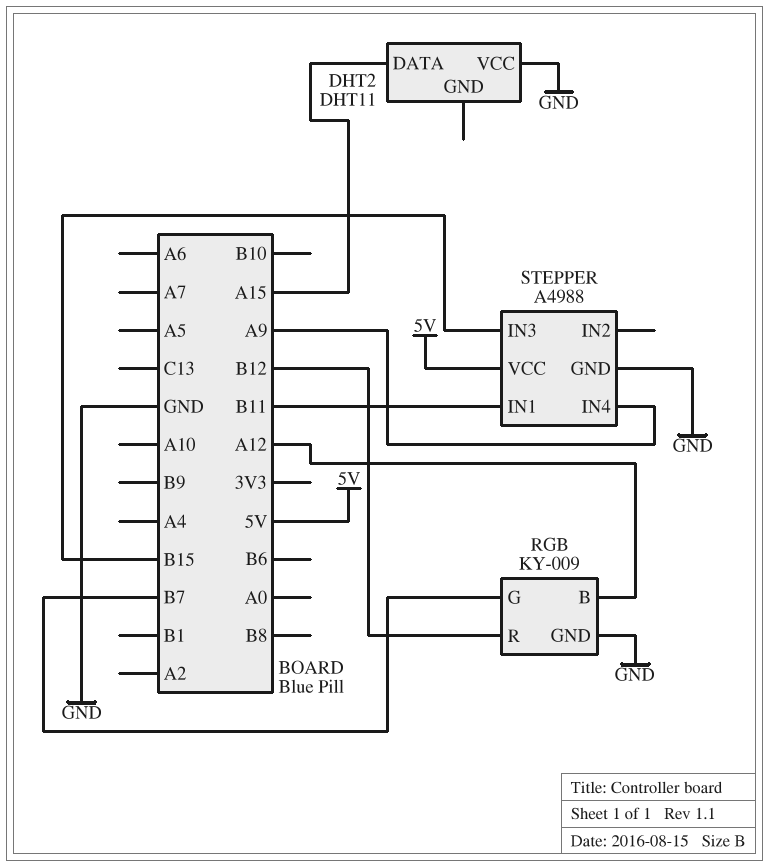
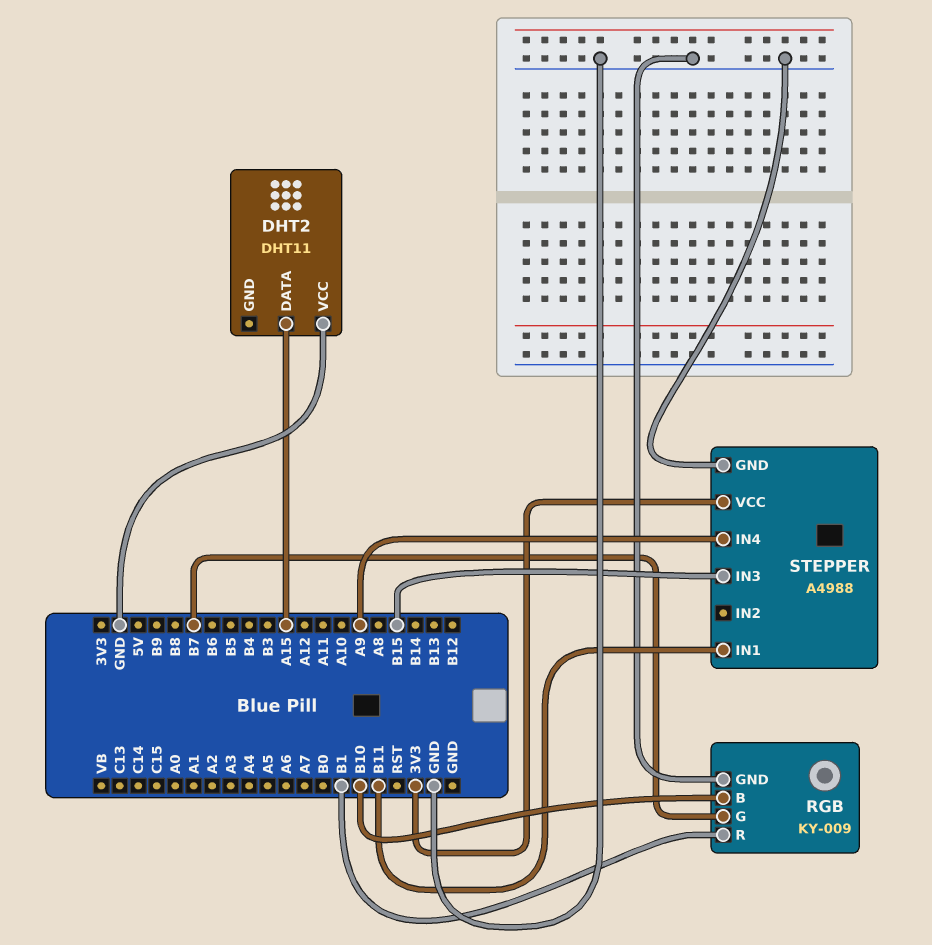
RGB pin B: A12 -> B10
RGB pin R: B12 -> B1
STEPPER pin VCC: 5V -> 3V3

